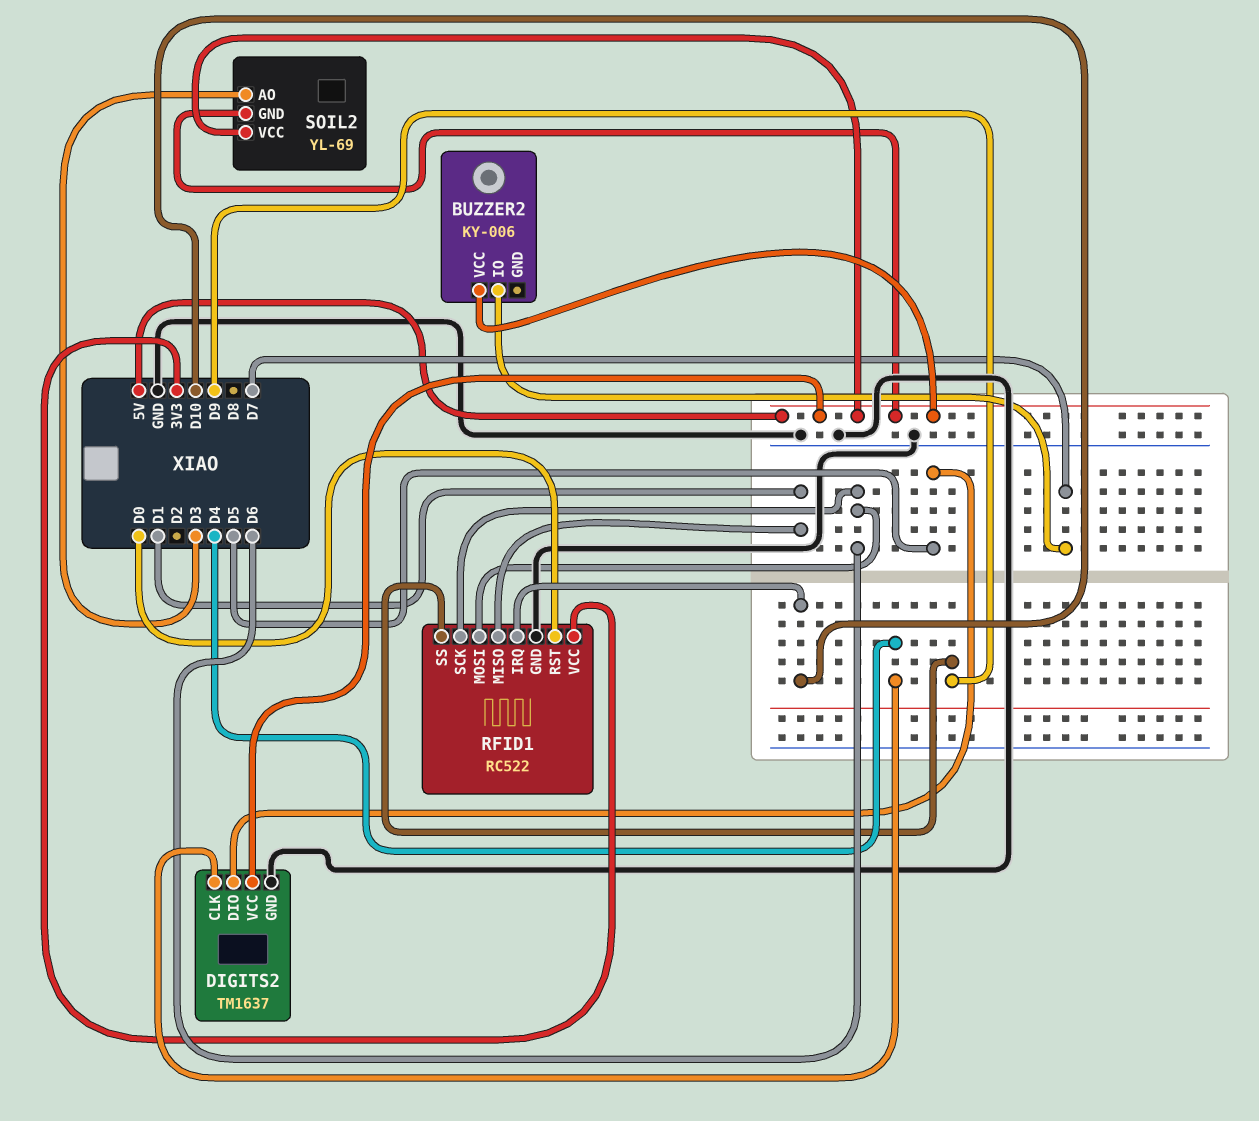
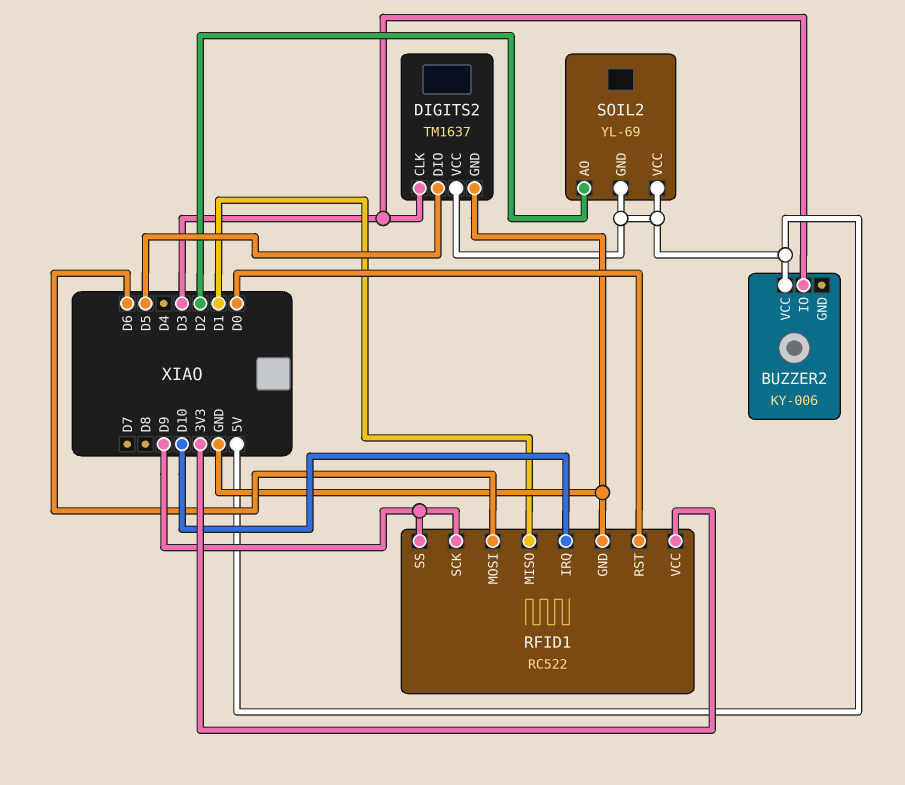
BUZZER2 pin IO: D7 -> D3
DIGITS2 pin CLK: D4 -> D3
RFID1 pin SCK: D6 -> D9
SOIL2 pin AO: D3 -> D2

